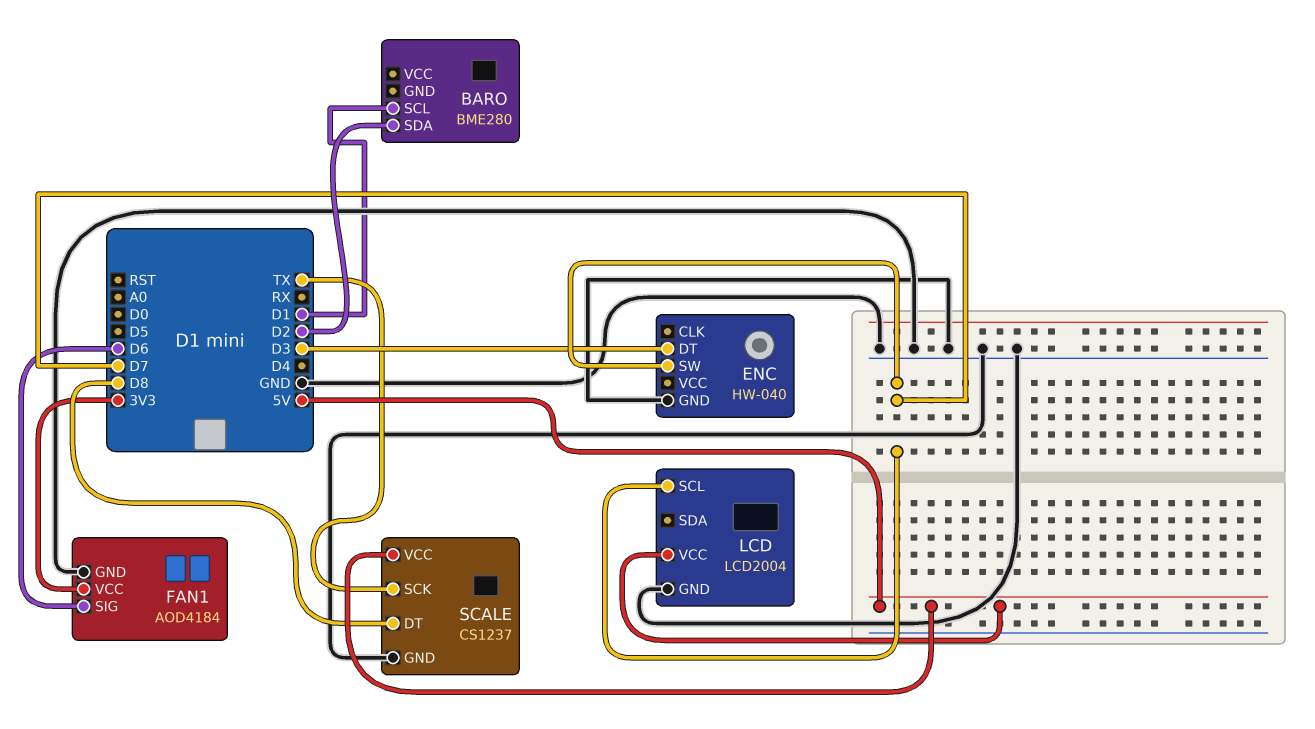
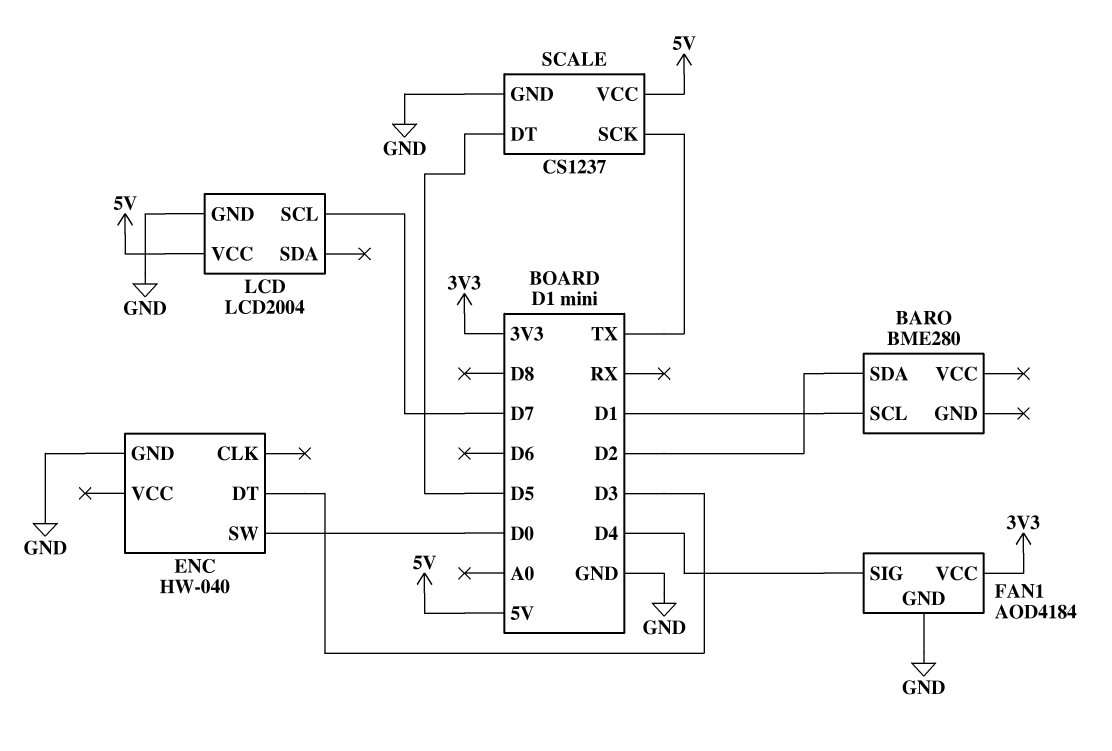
ENC pin SW: D7 -> D0
FAN1 pin SIG: D6 -> D4
SCALE pin DT: D8 -> D5

